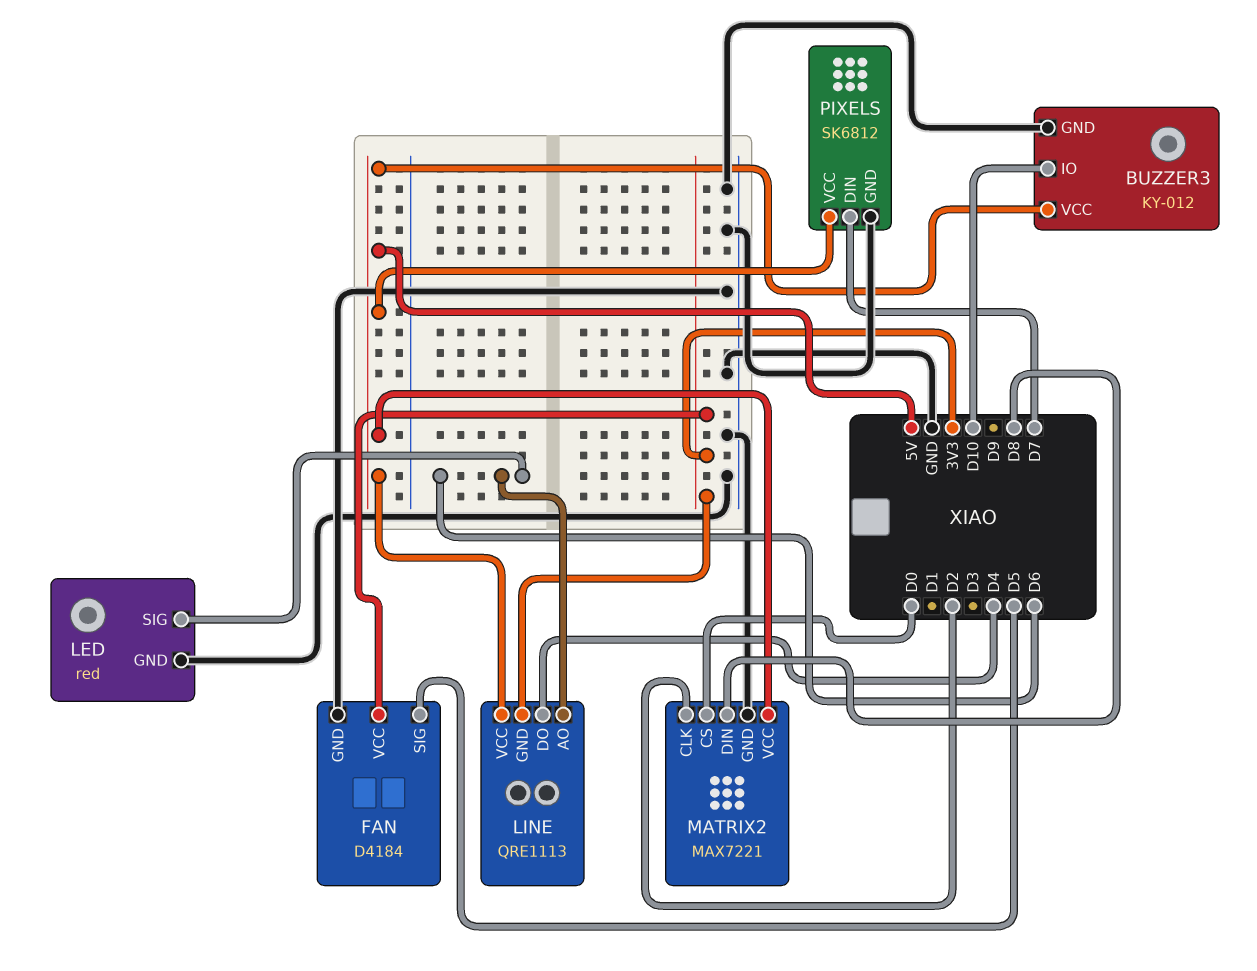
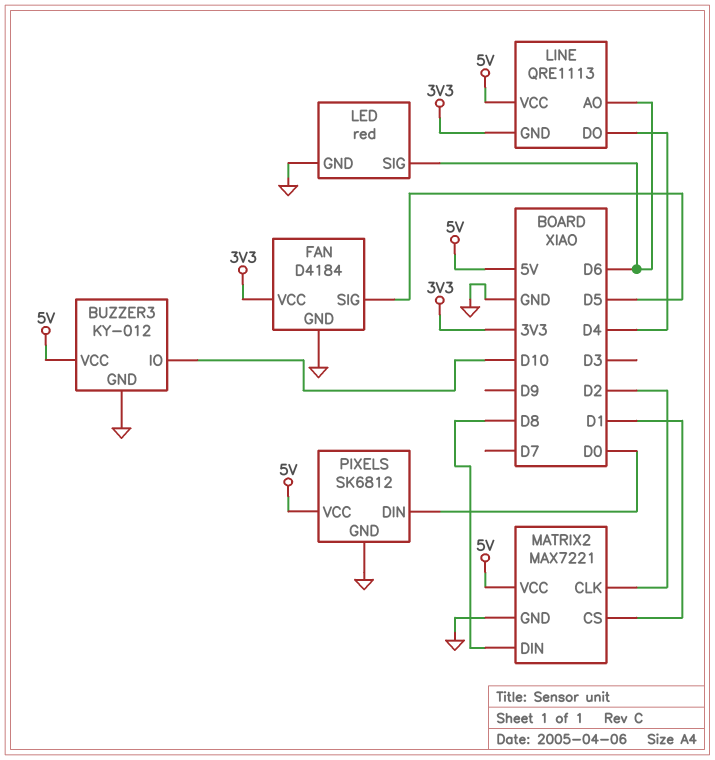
MATRIX2 pin CS: D0 -> D1
PIXELS pin DIN: D7 -> D0

